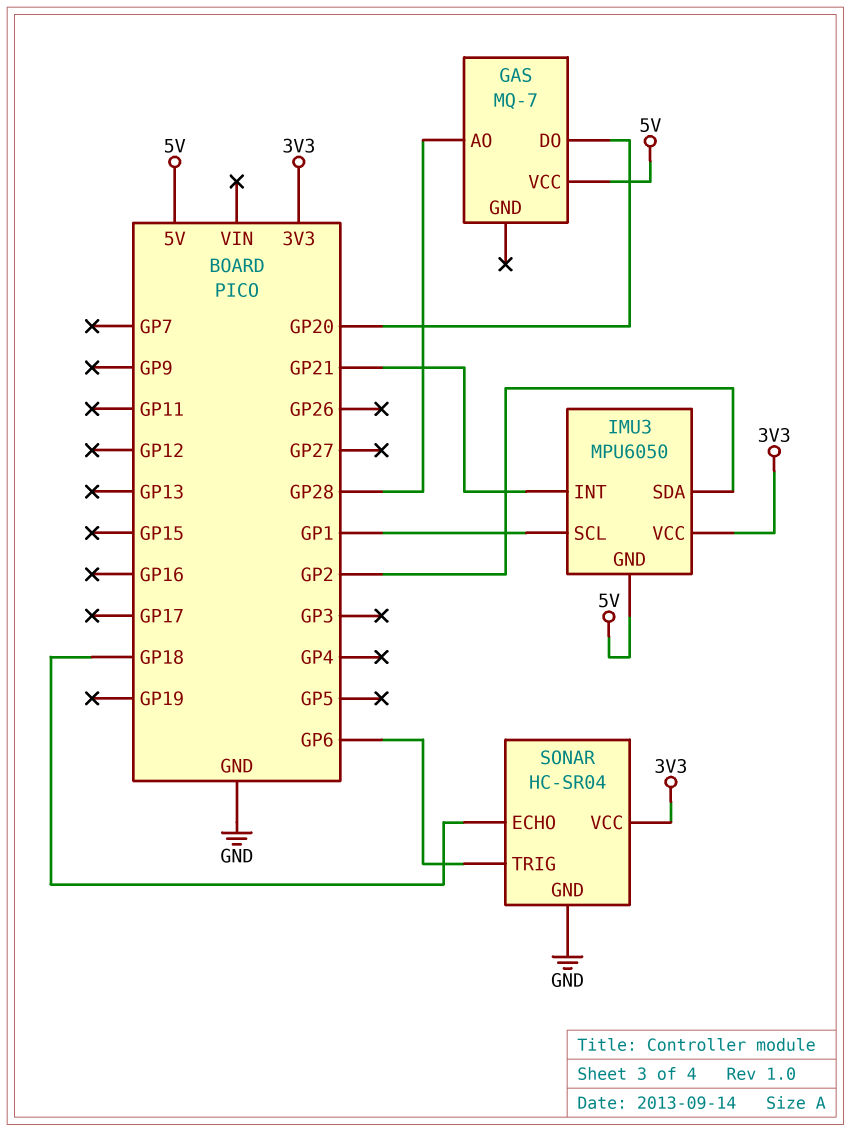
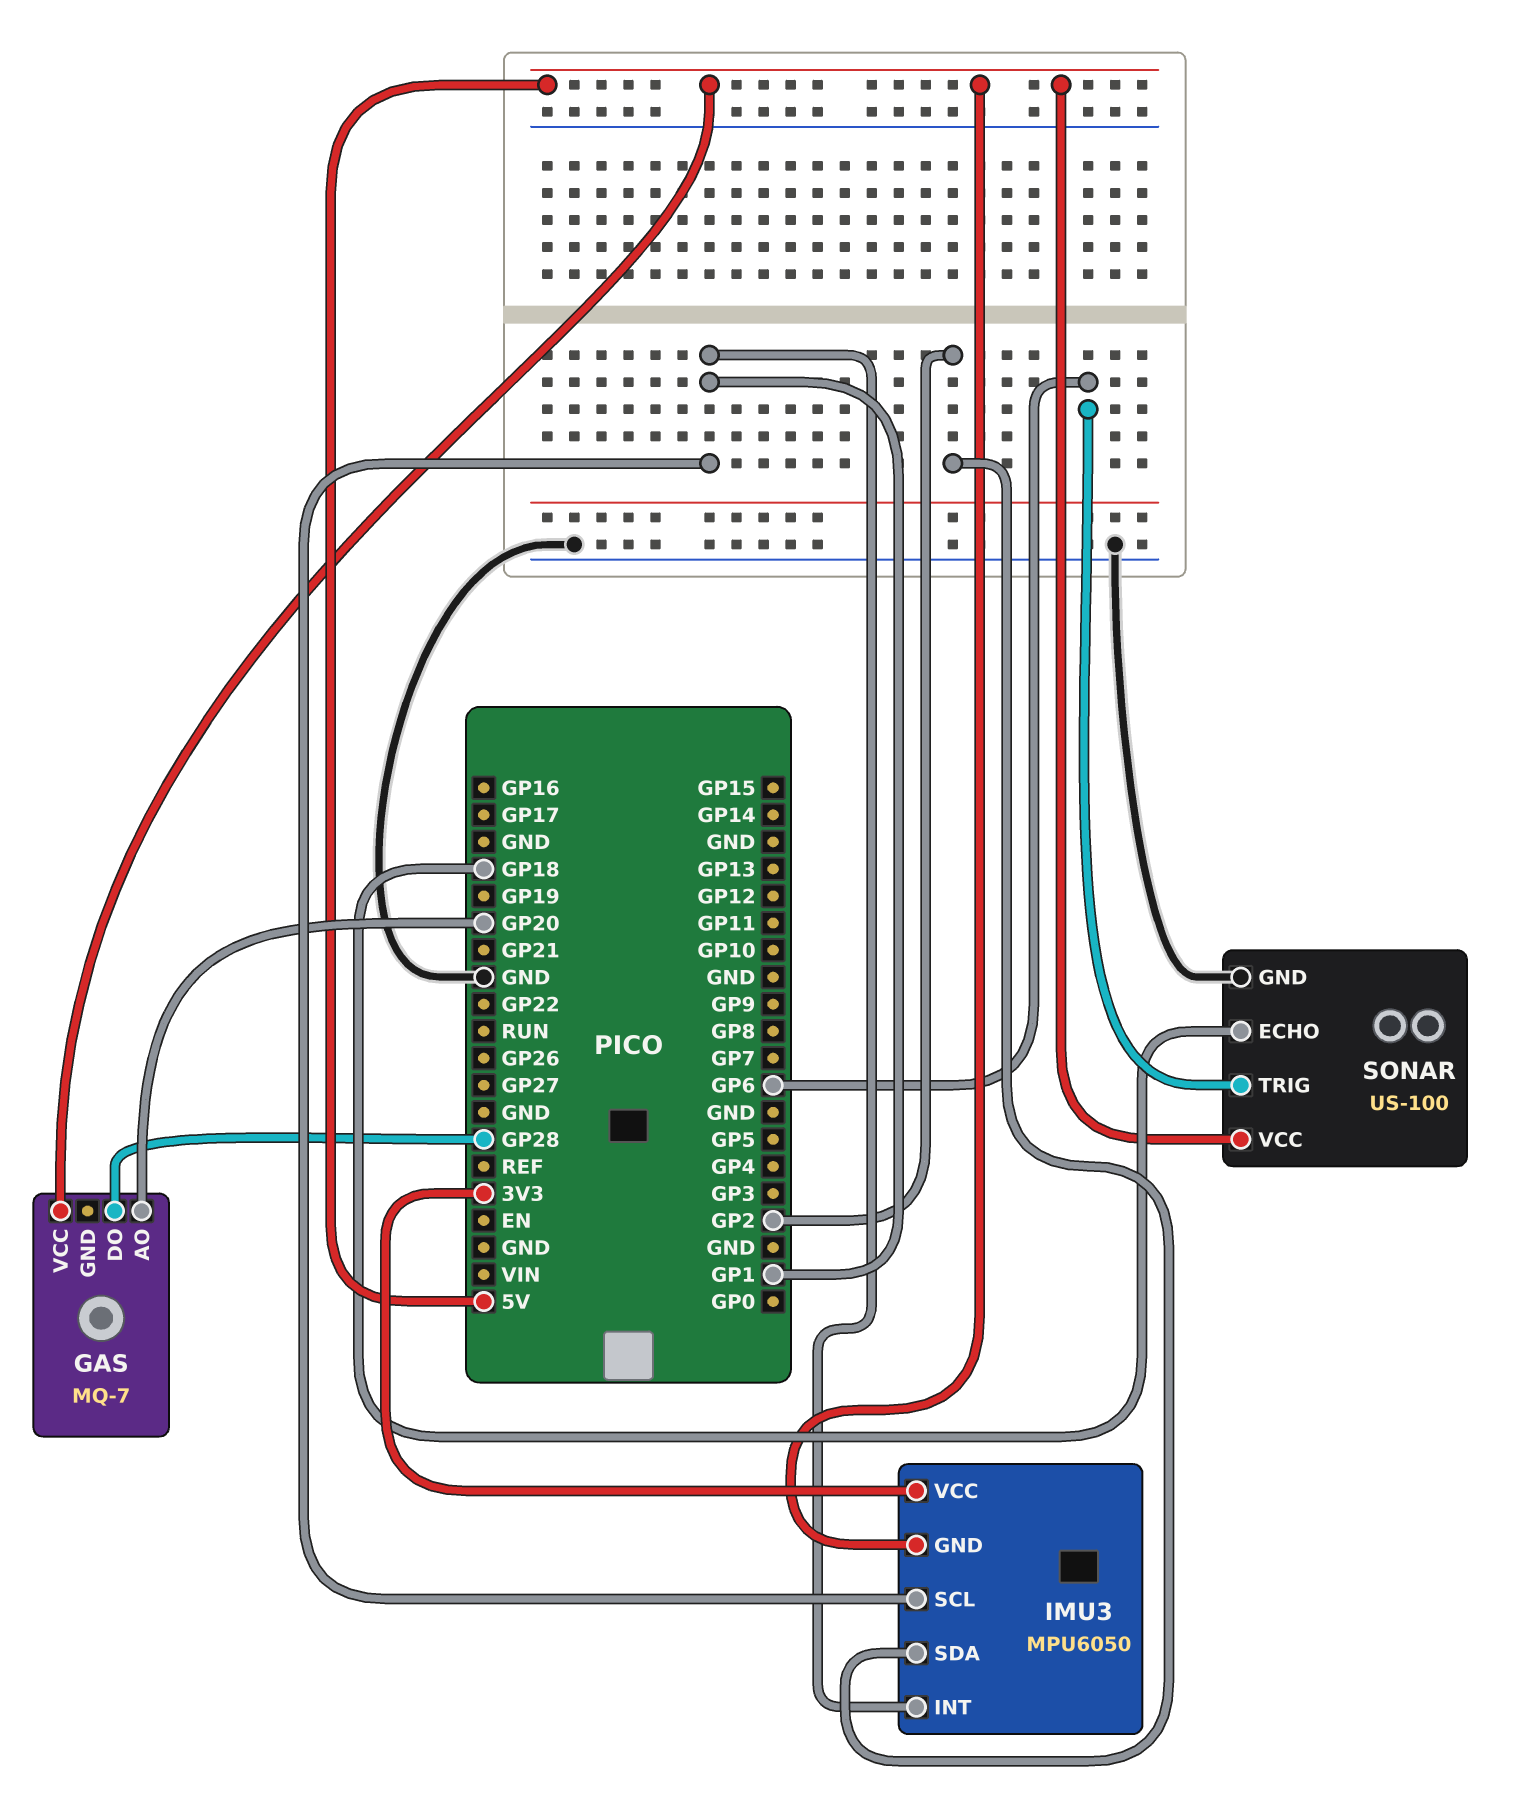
GAS pin AO: GP28 -> GP20
GAS pin DO: GP20 -> GP28
IMU3 pin INT: GP21 -> GP1
SONAR: HC-SR04 -> US-100
SONAR pin VCC: 3V3 -> 5V

